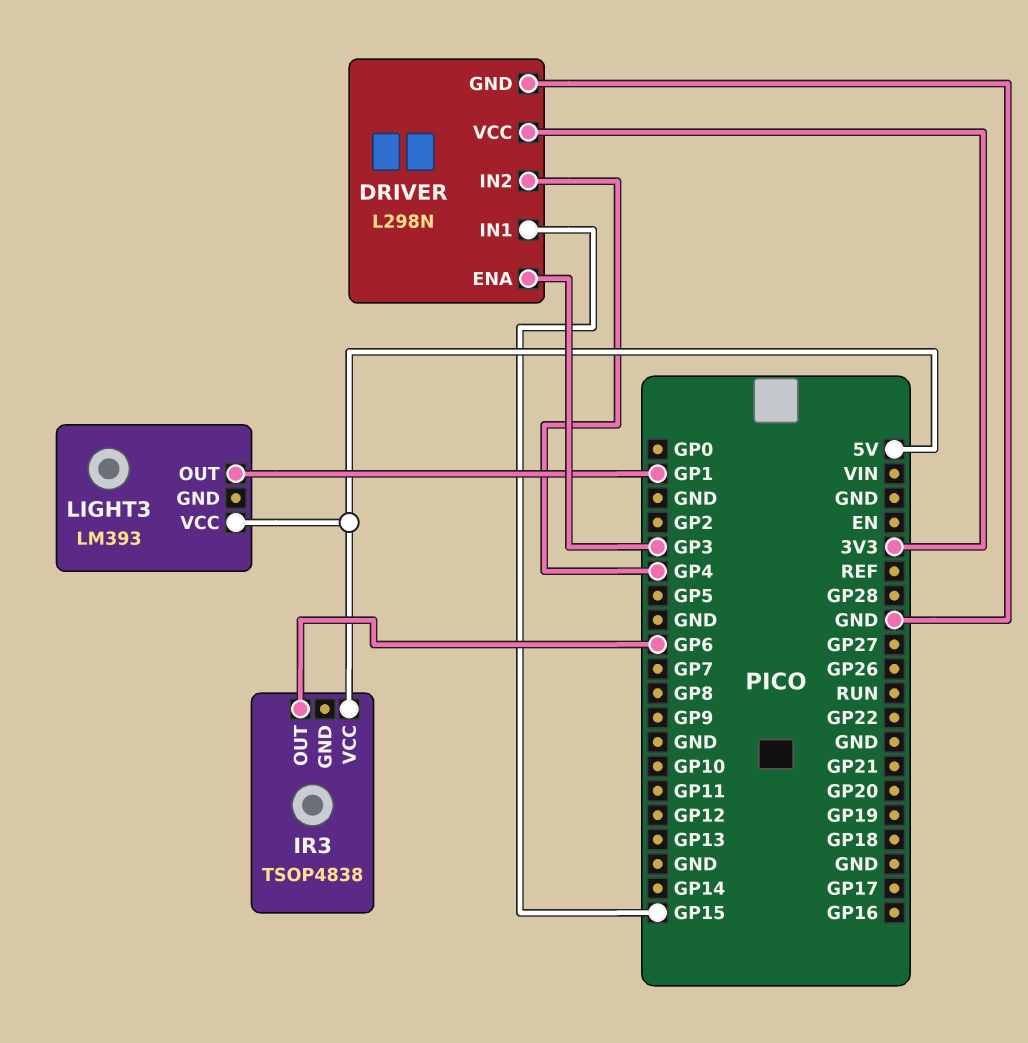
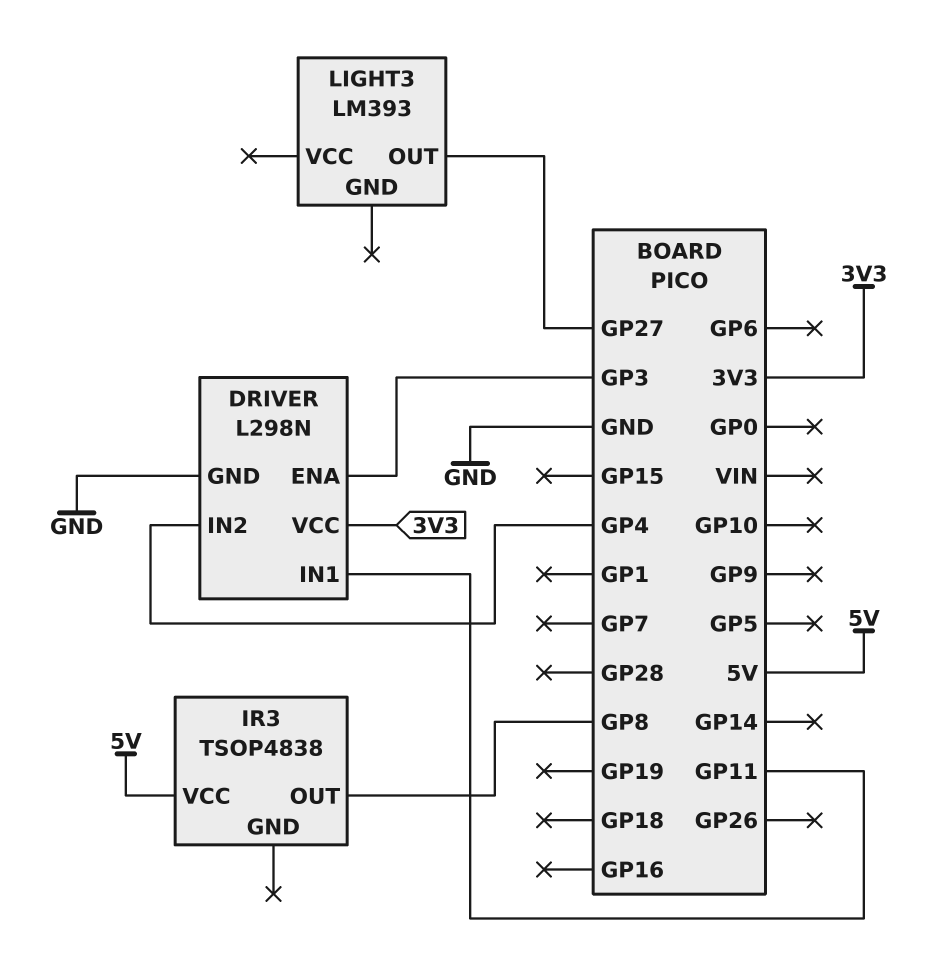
DRIVER pin IN1: GP15 -> GP11
IR3 pin OUT: GP6 -> GP8
LIGHT3 pin OUT: GP1 -> GP27
LIGHT3 pin VCC: 5V -> none

